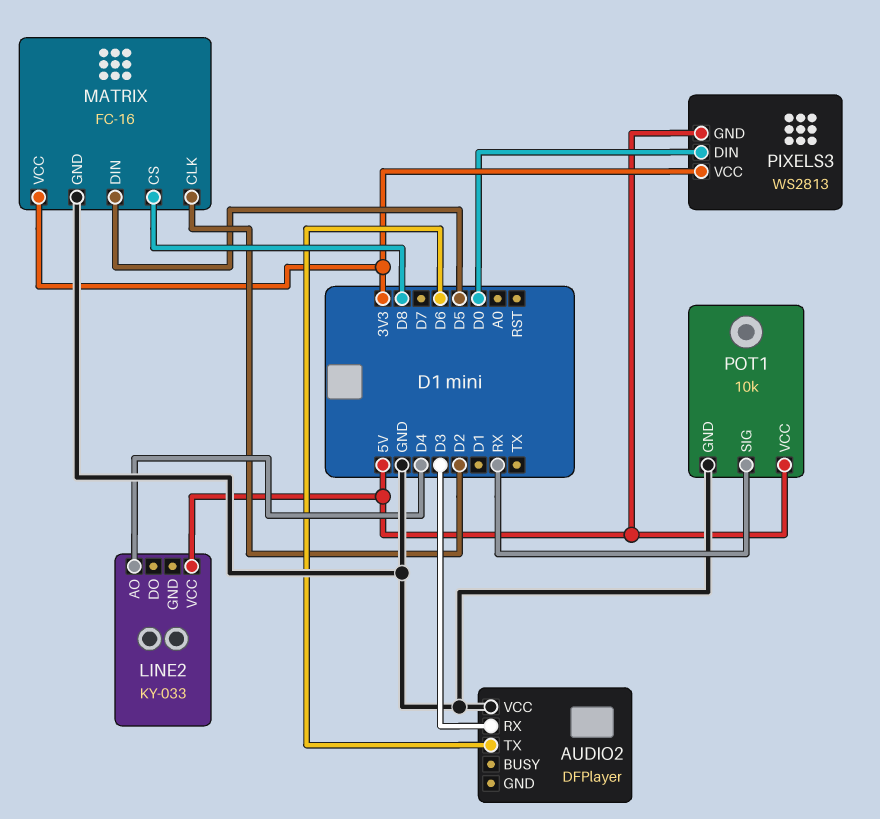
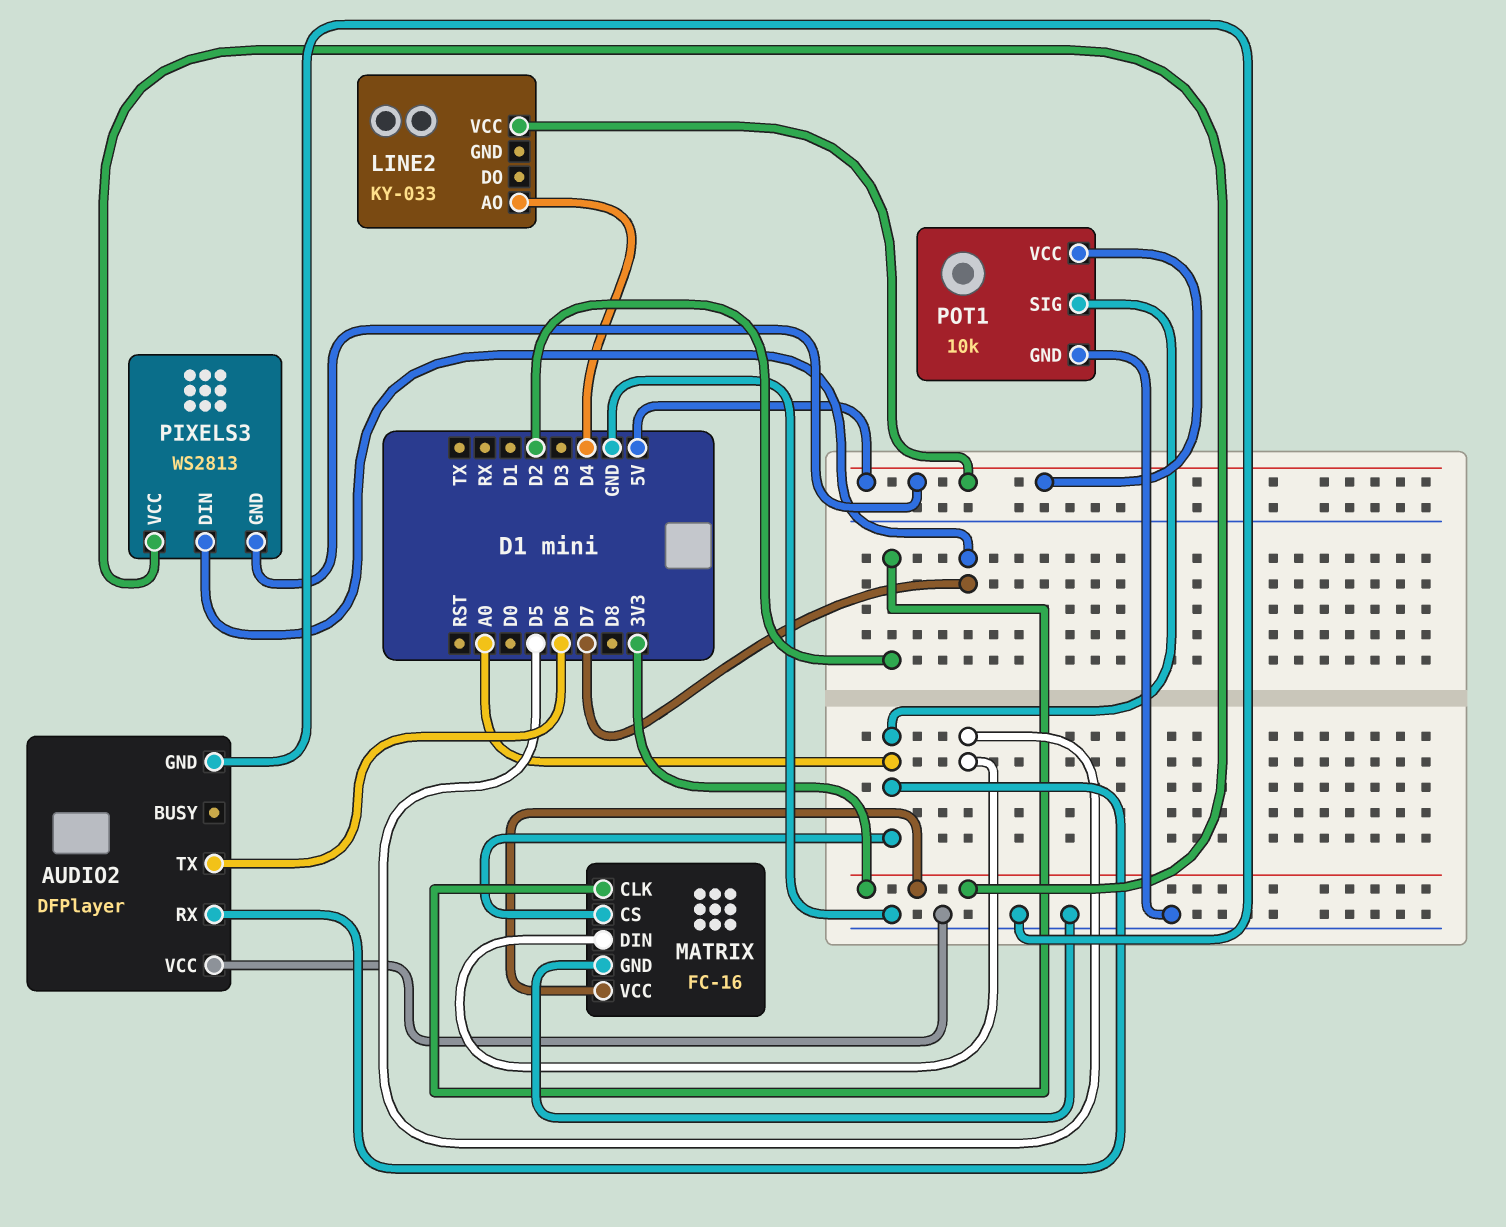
AUDIO2 pin GND: none -> GND
AUDIO2 pin RX: D3 -> A0
MATRIX pin CS: D8 -> A0
PIXELS3 pin DIN: D0 -> D7
POT1 pin SIG: RX -> A0

